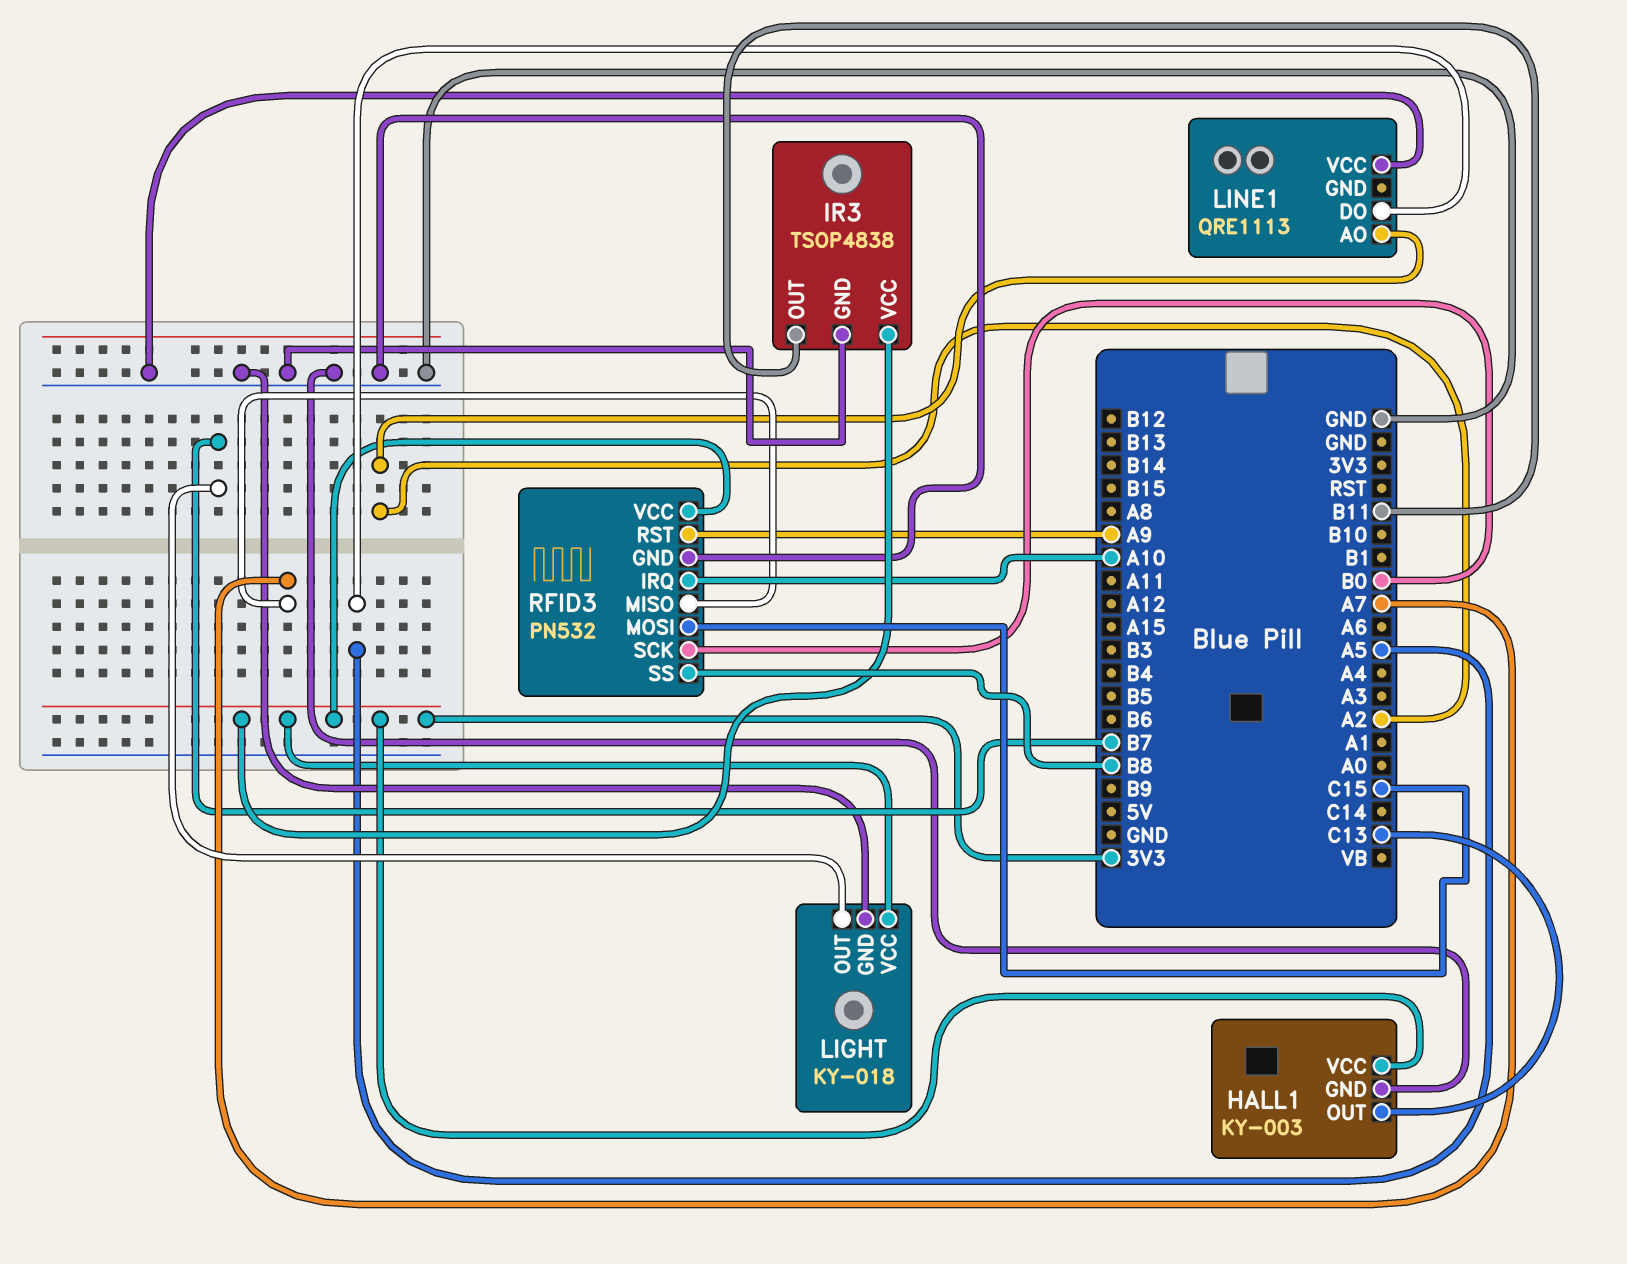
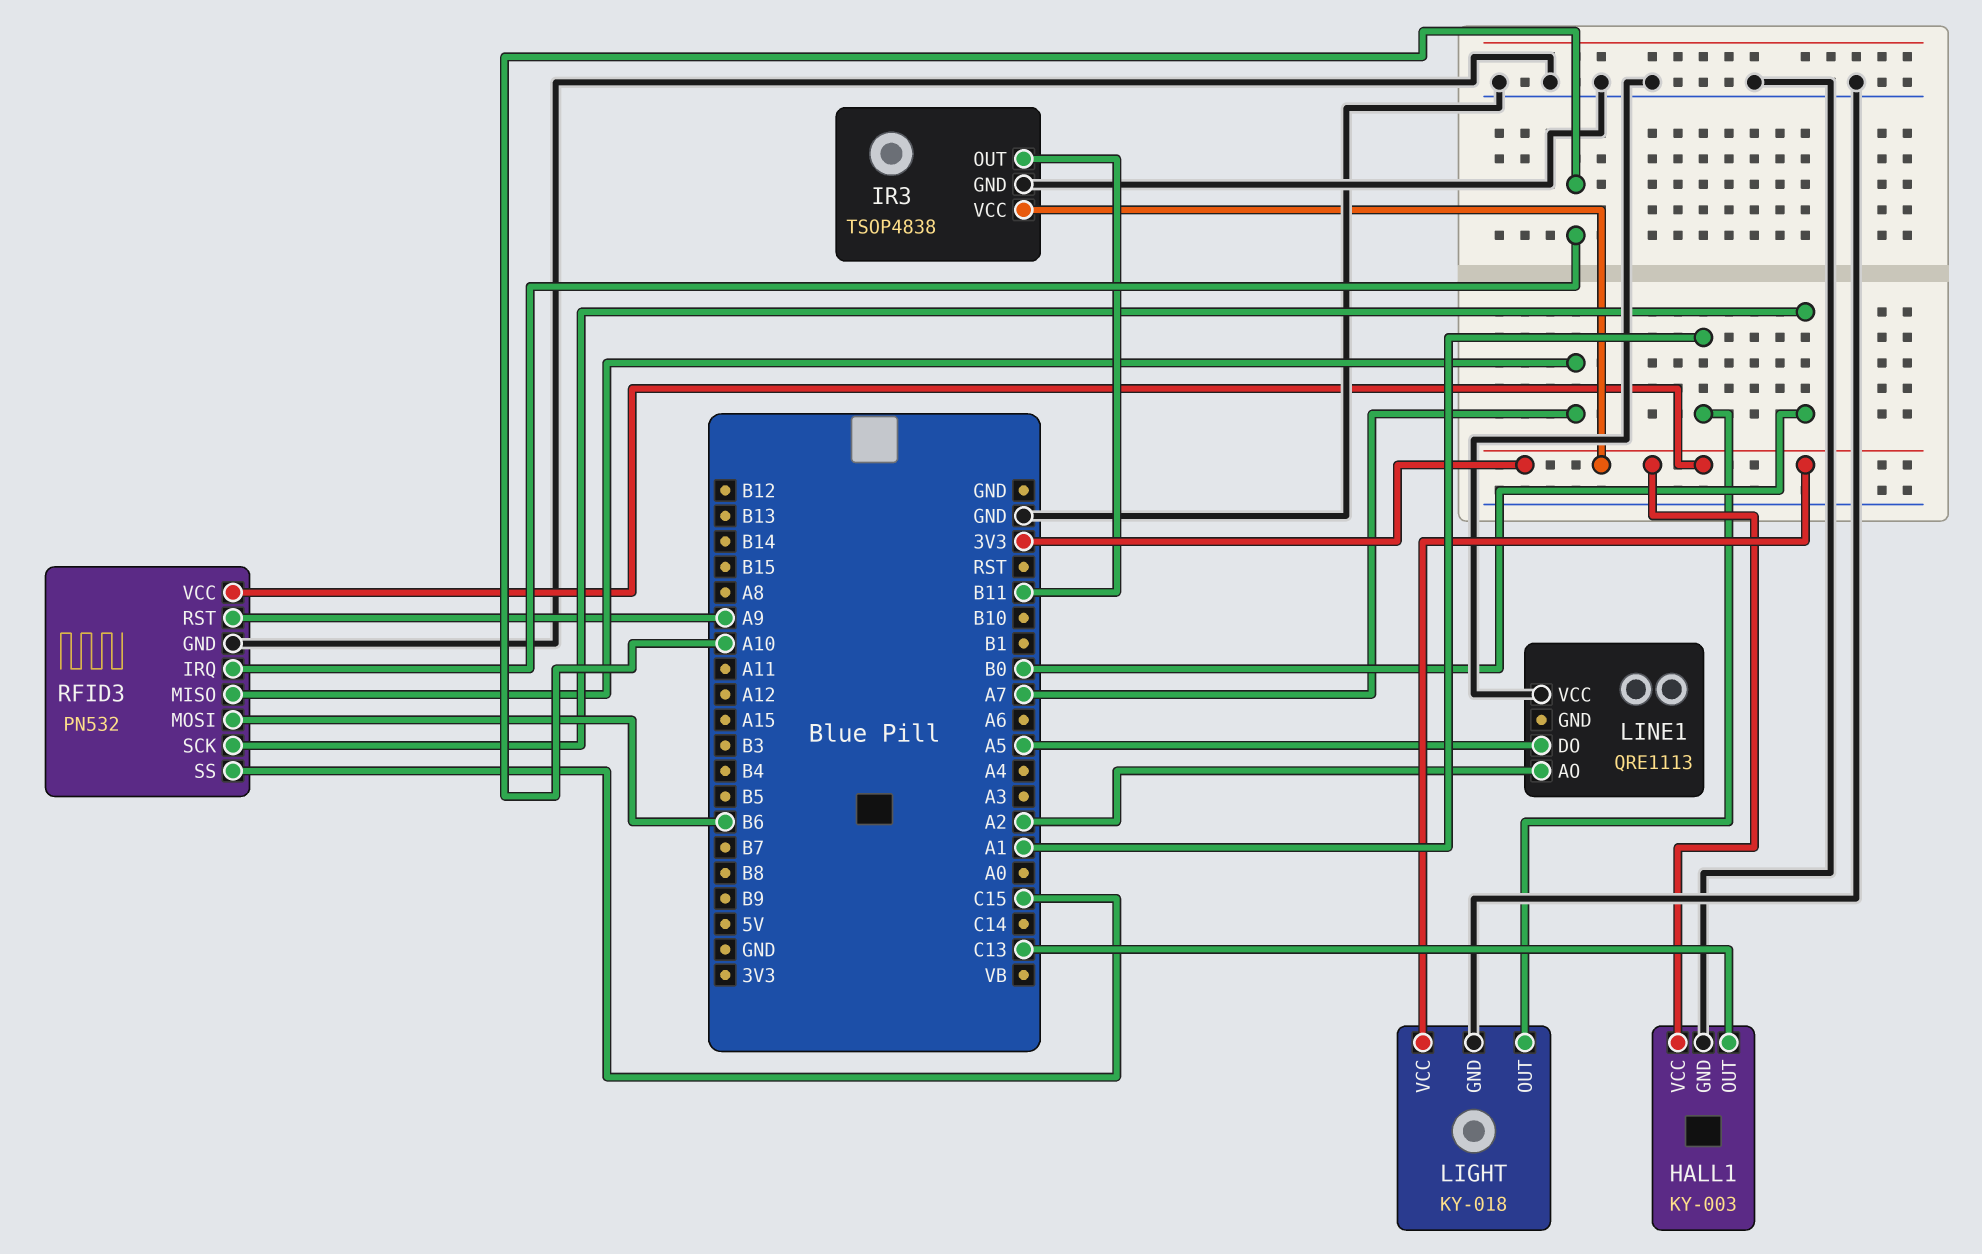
LIGHT pin OUT: B7 -> A1
RFID3 pin MOSI: C15 -> B6
RFID3 pin SS: B8 -> C15

